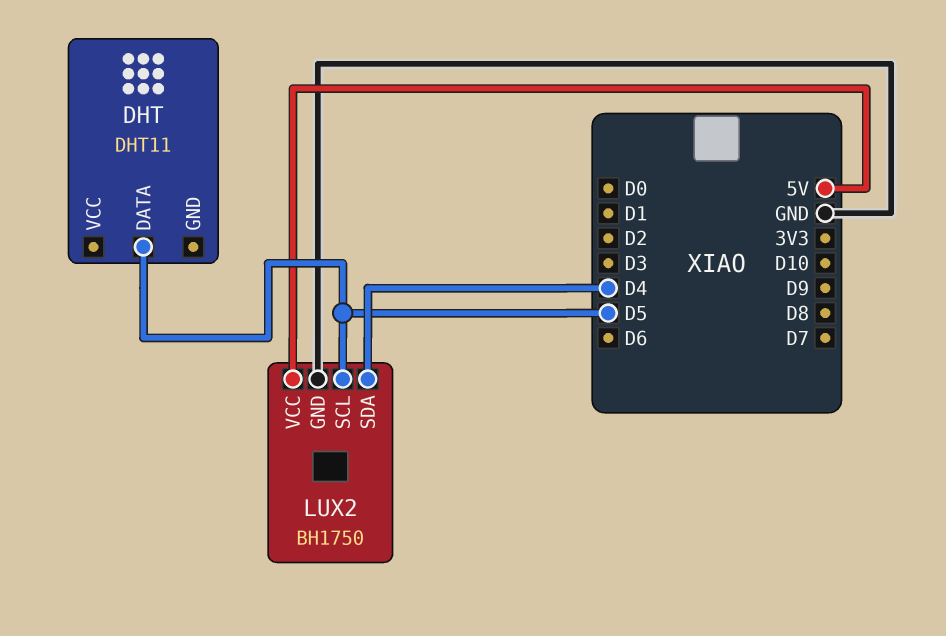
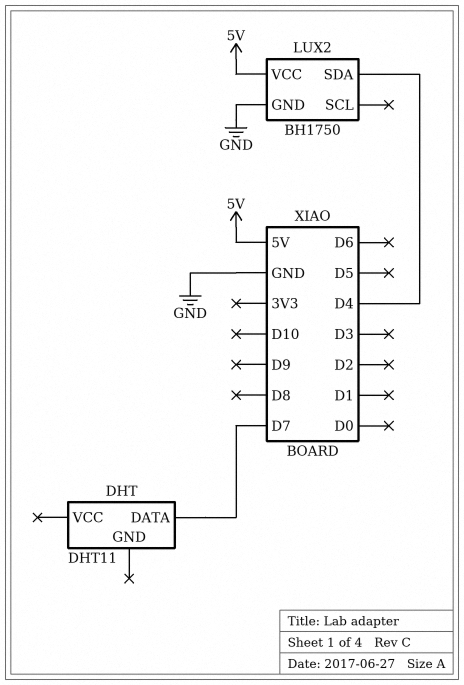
DHT pin DATA: D5 -> D7
LUX2 pin SCL: D5 -> none

